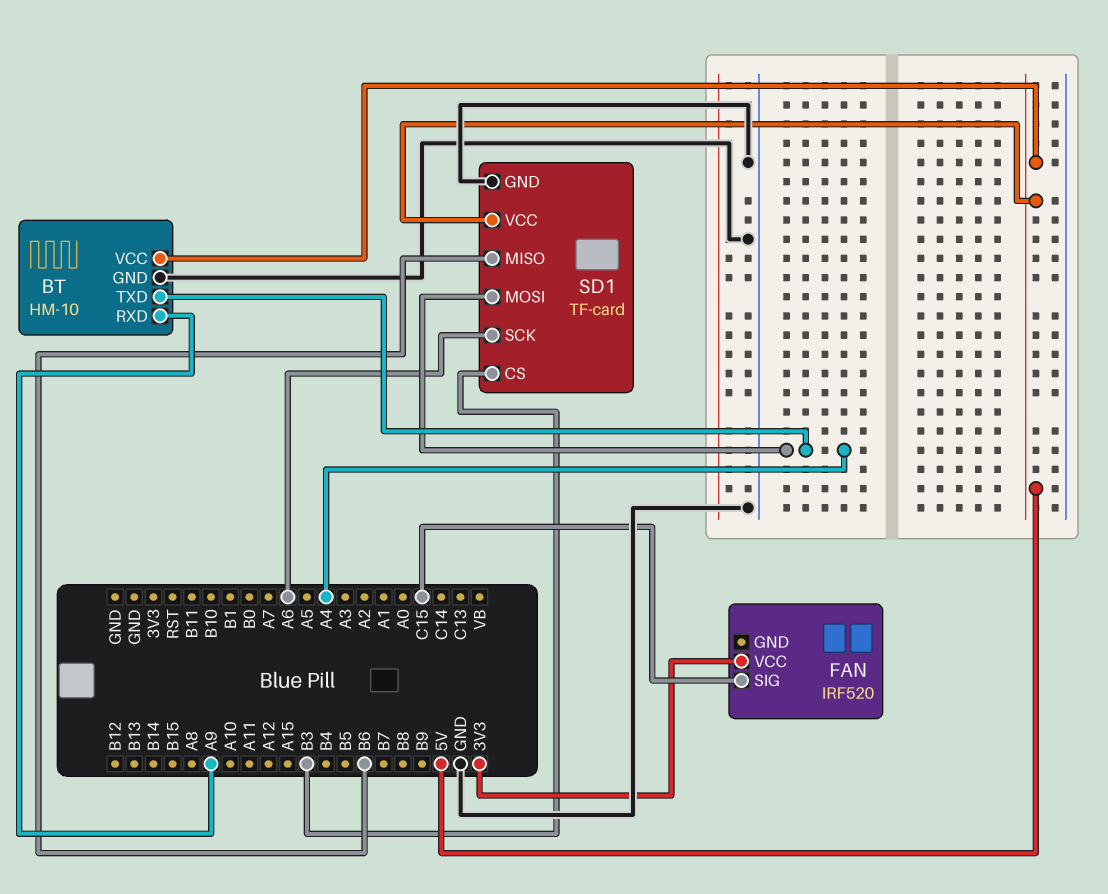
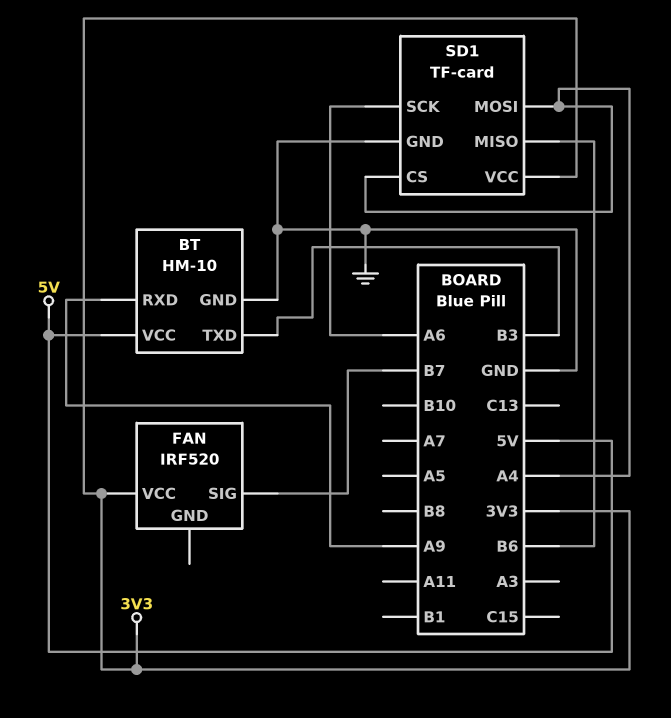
BT pin TXD: A4 -> B3
FAN pin SIG: C15 -> B7
SD1 pin CS: B3 -> A4
SD1 pin VCC: 5V -> 3V3

